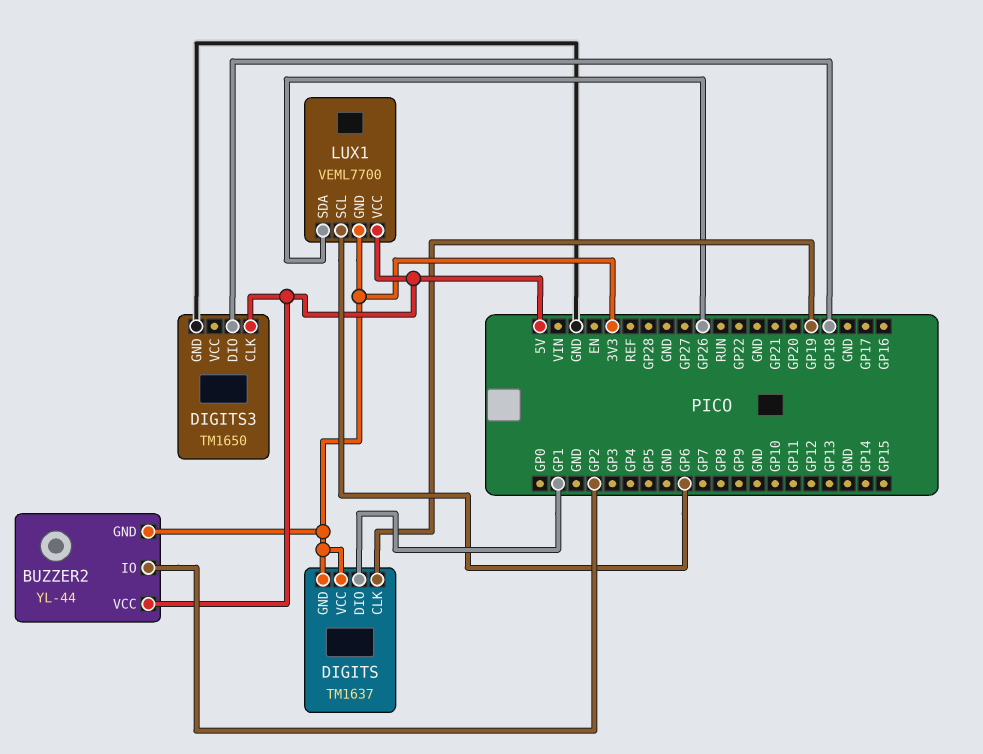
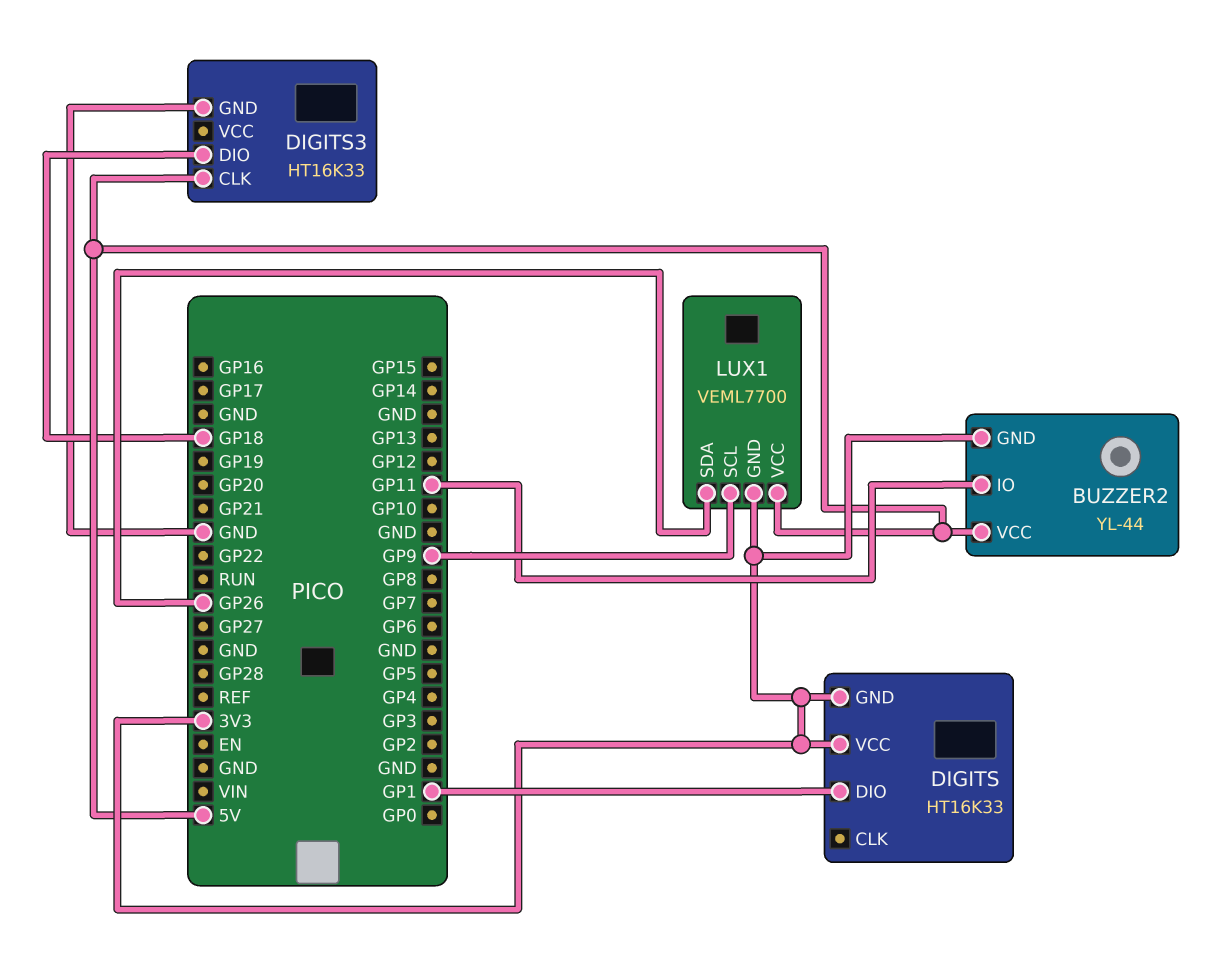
BUZZER2 pin IO: GP2 -> GP11
DIGITS: TM1637 -> HT16K33
DIGITS pin CLK: GP19 -> none
DIGITS3: TM1650 -> HT16K33
LUX1 pin SCL: GP6 -> GP9

